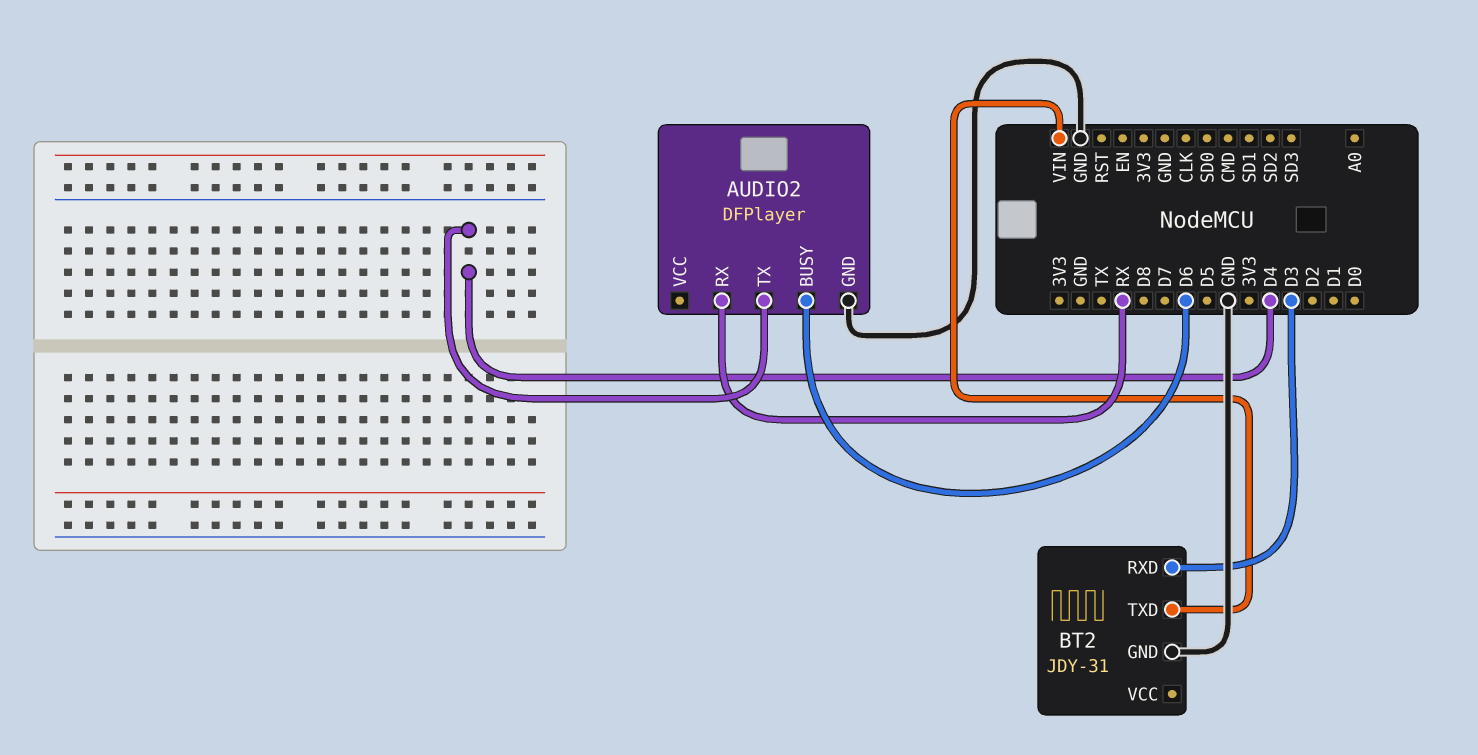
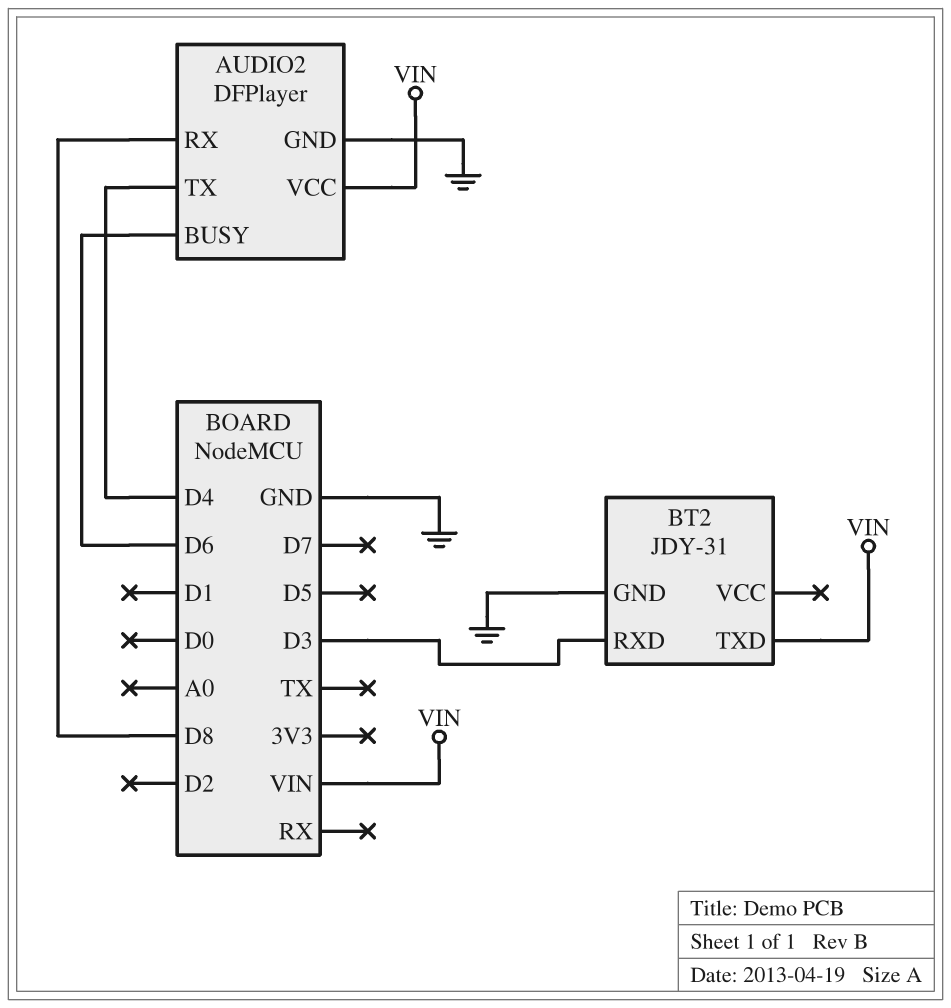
AUDIO2 pin RX: RX -> D8
AUDIO2 pin VCC: none -> VIN

